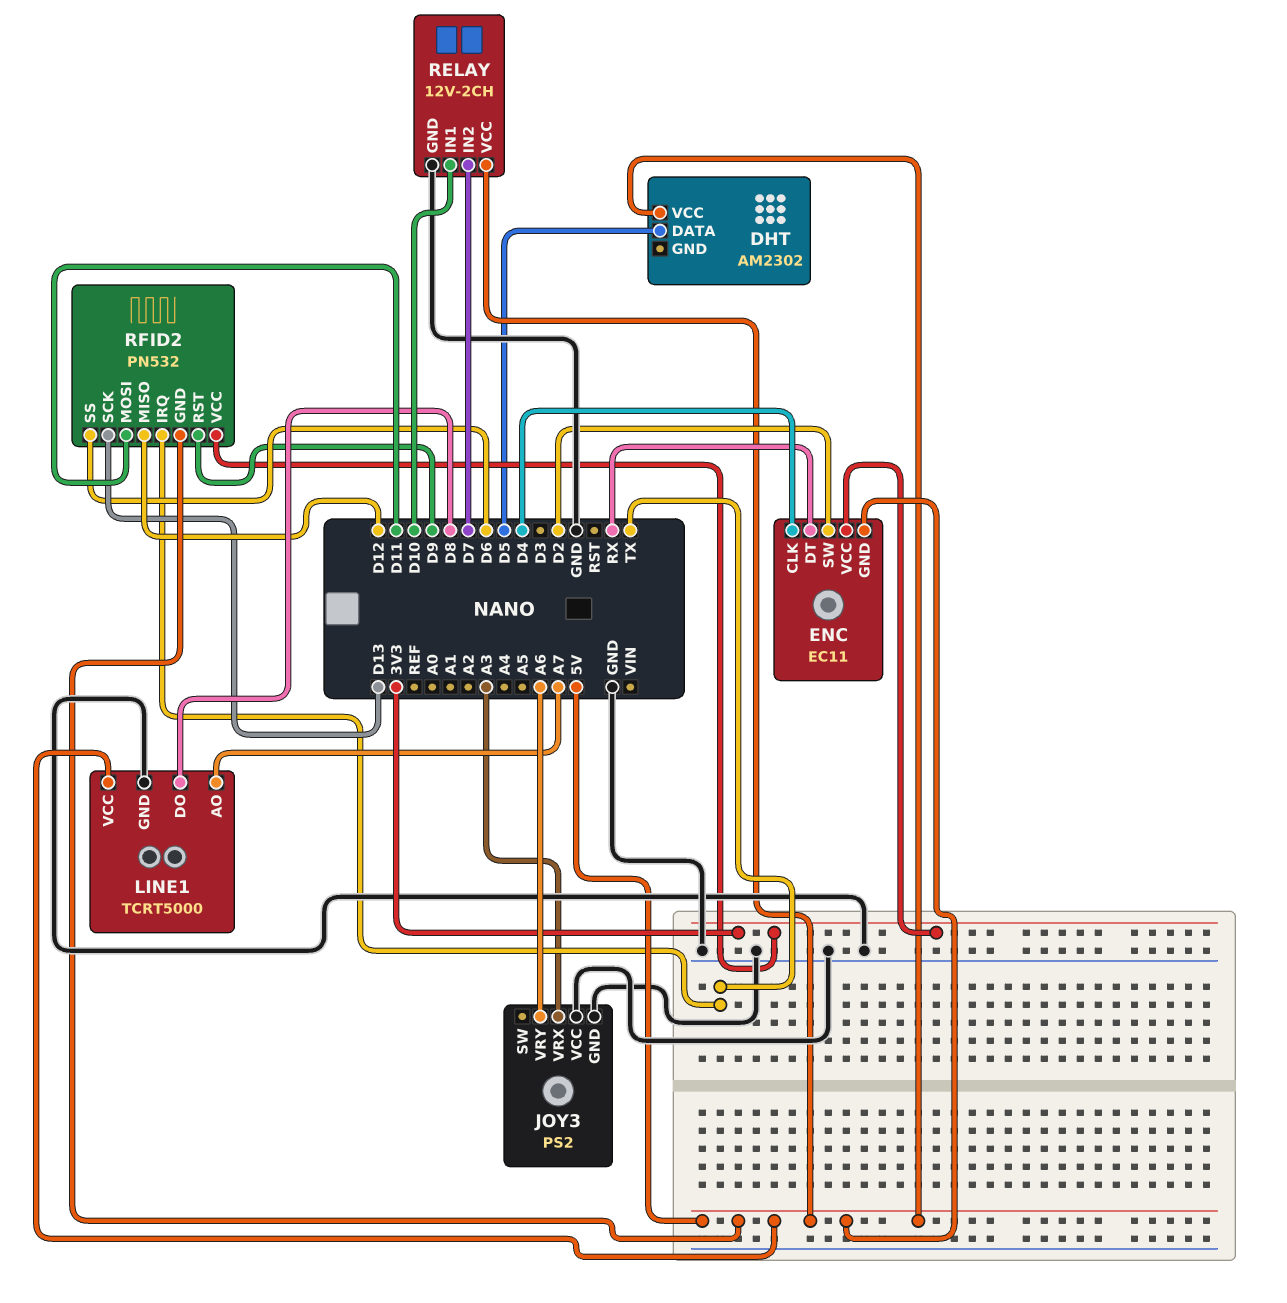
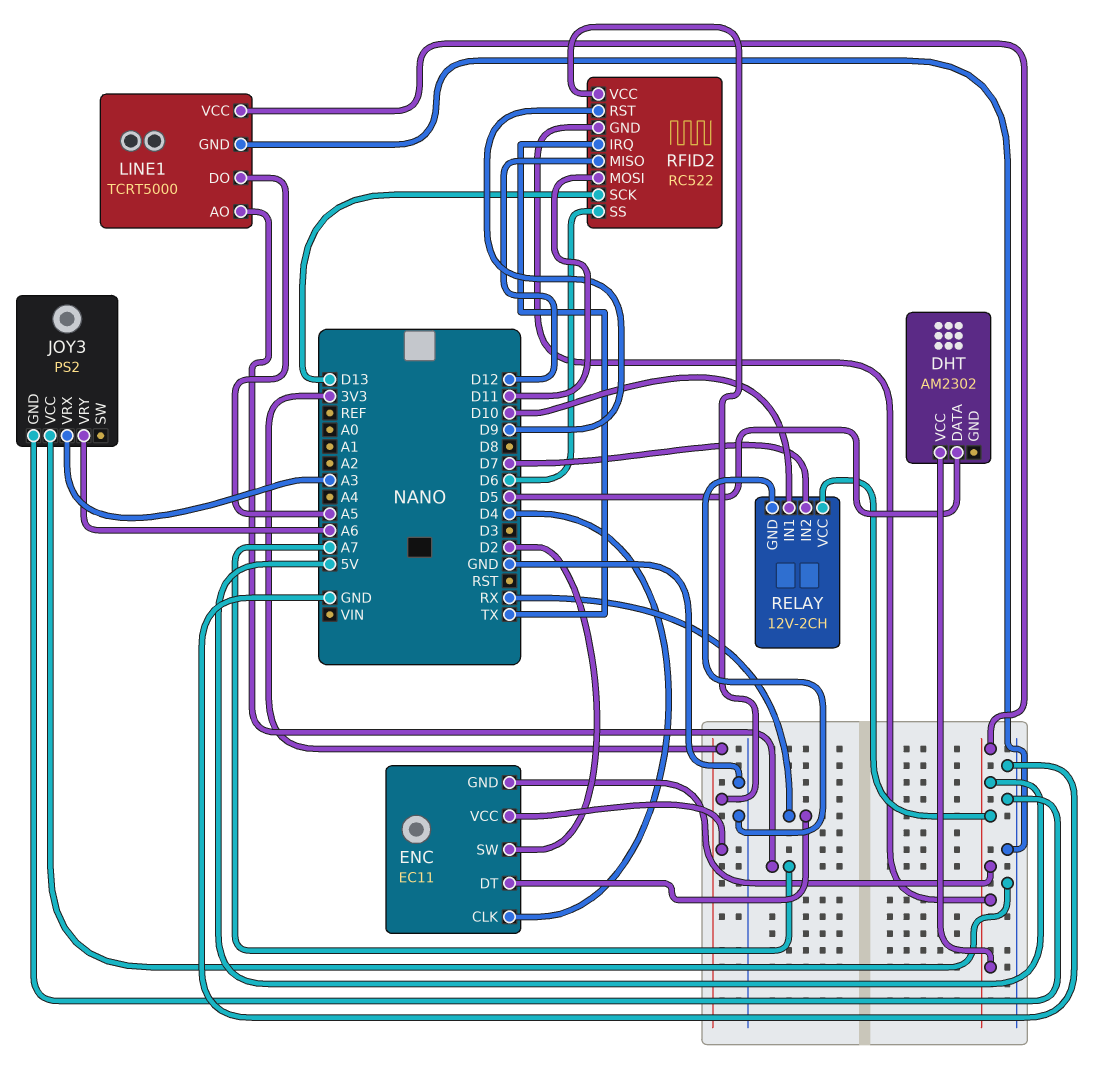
LINE1 pin DO: D8 -> A5
RFID2: PN532 -> RC522

